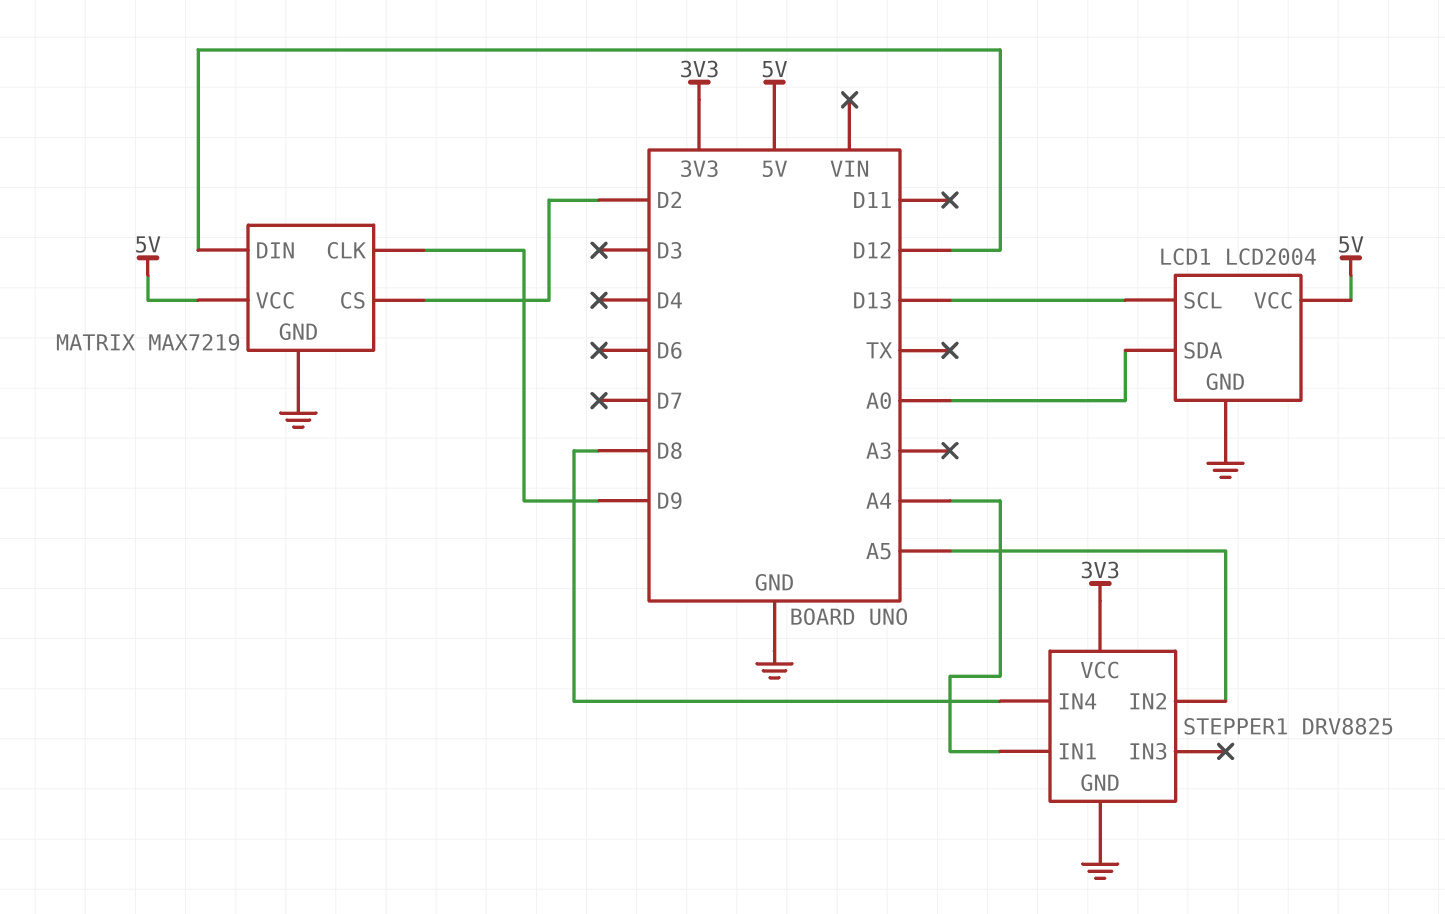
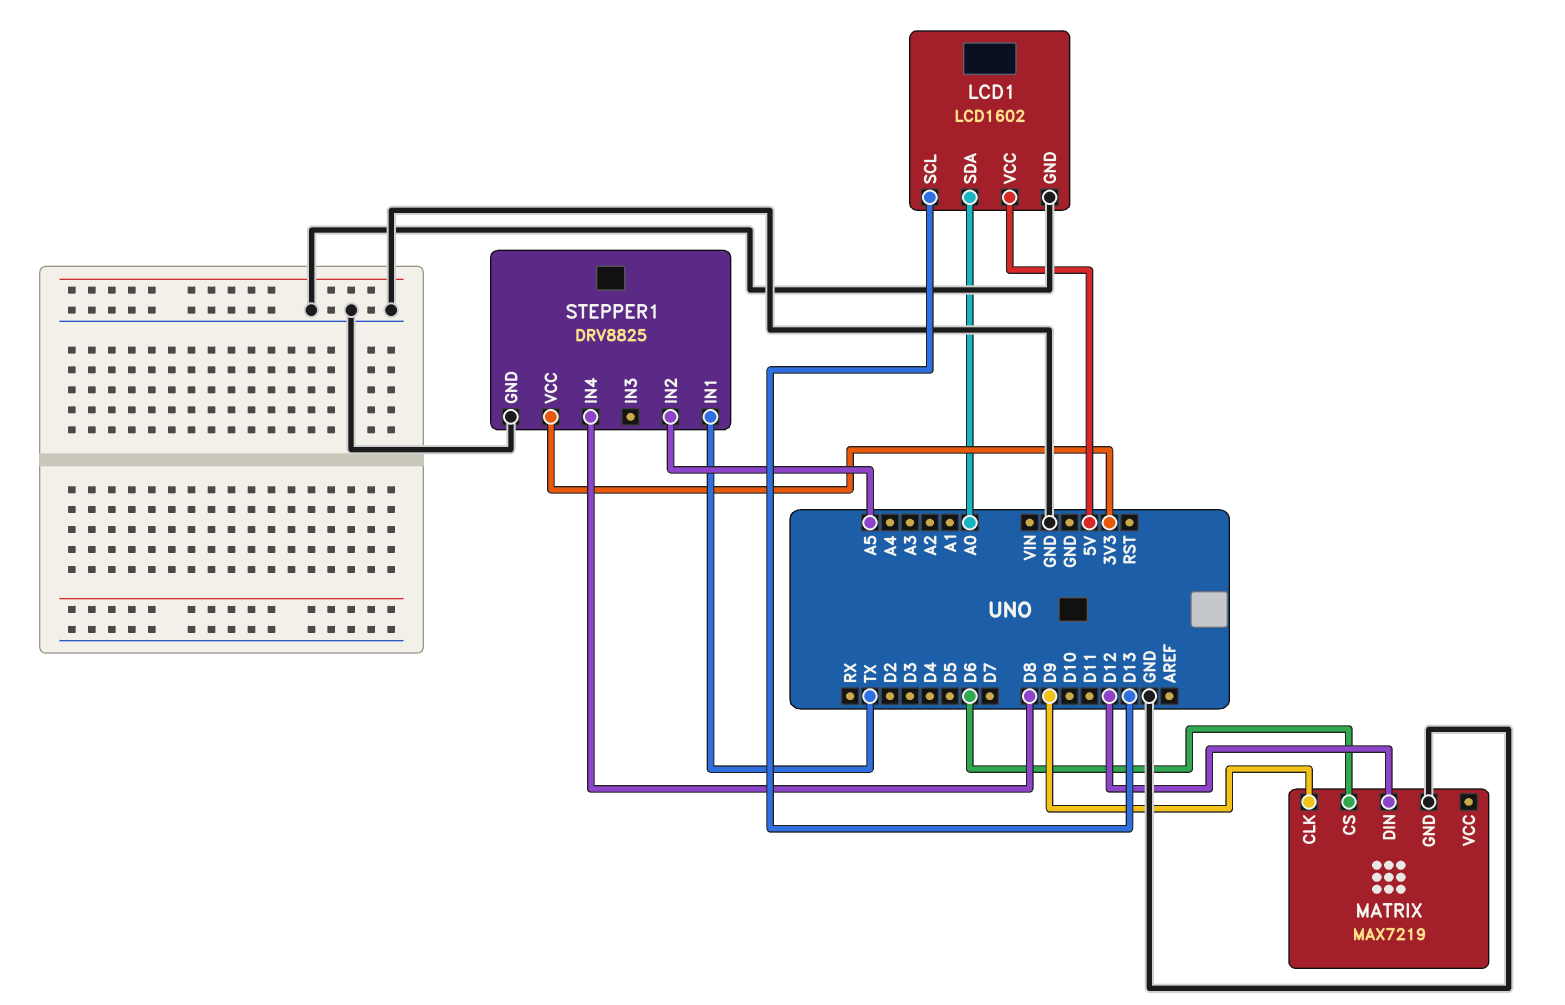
LCD1: LCD2004 -> LCD1602
MATRIX pin CS: D2 -> D6
MATRIX pin VCC: 5V -> none
STEPPER1 pin IN1: A4 -> TX

